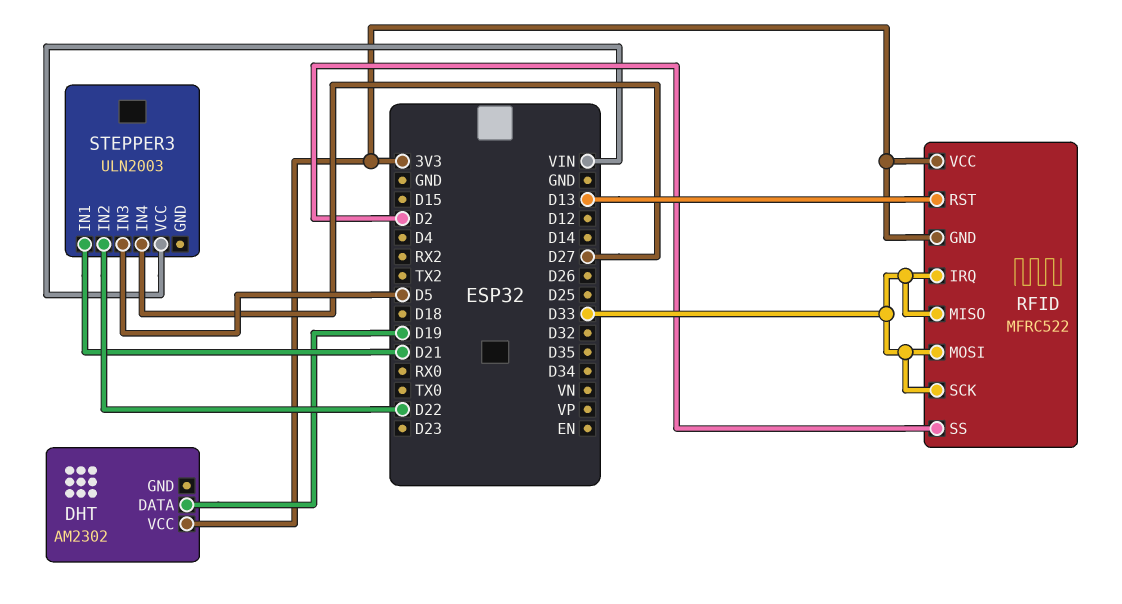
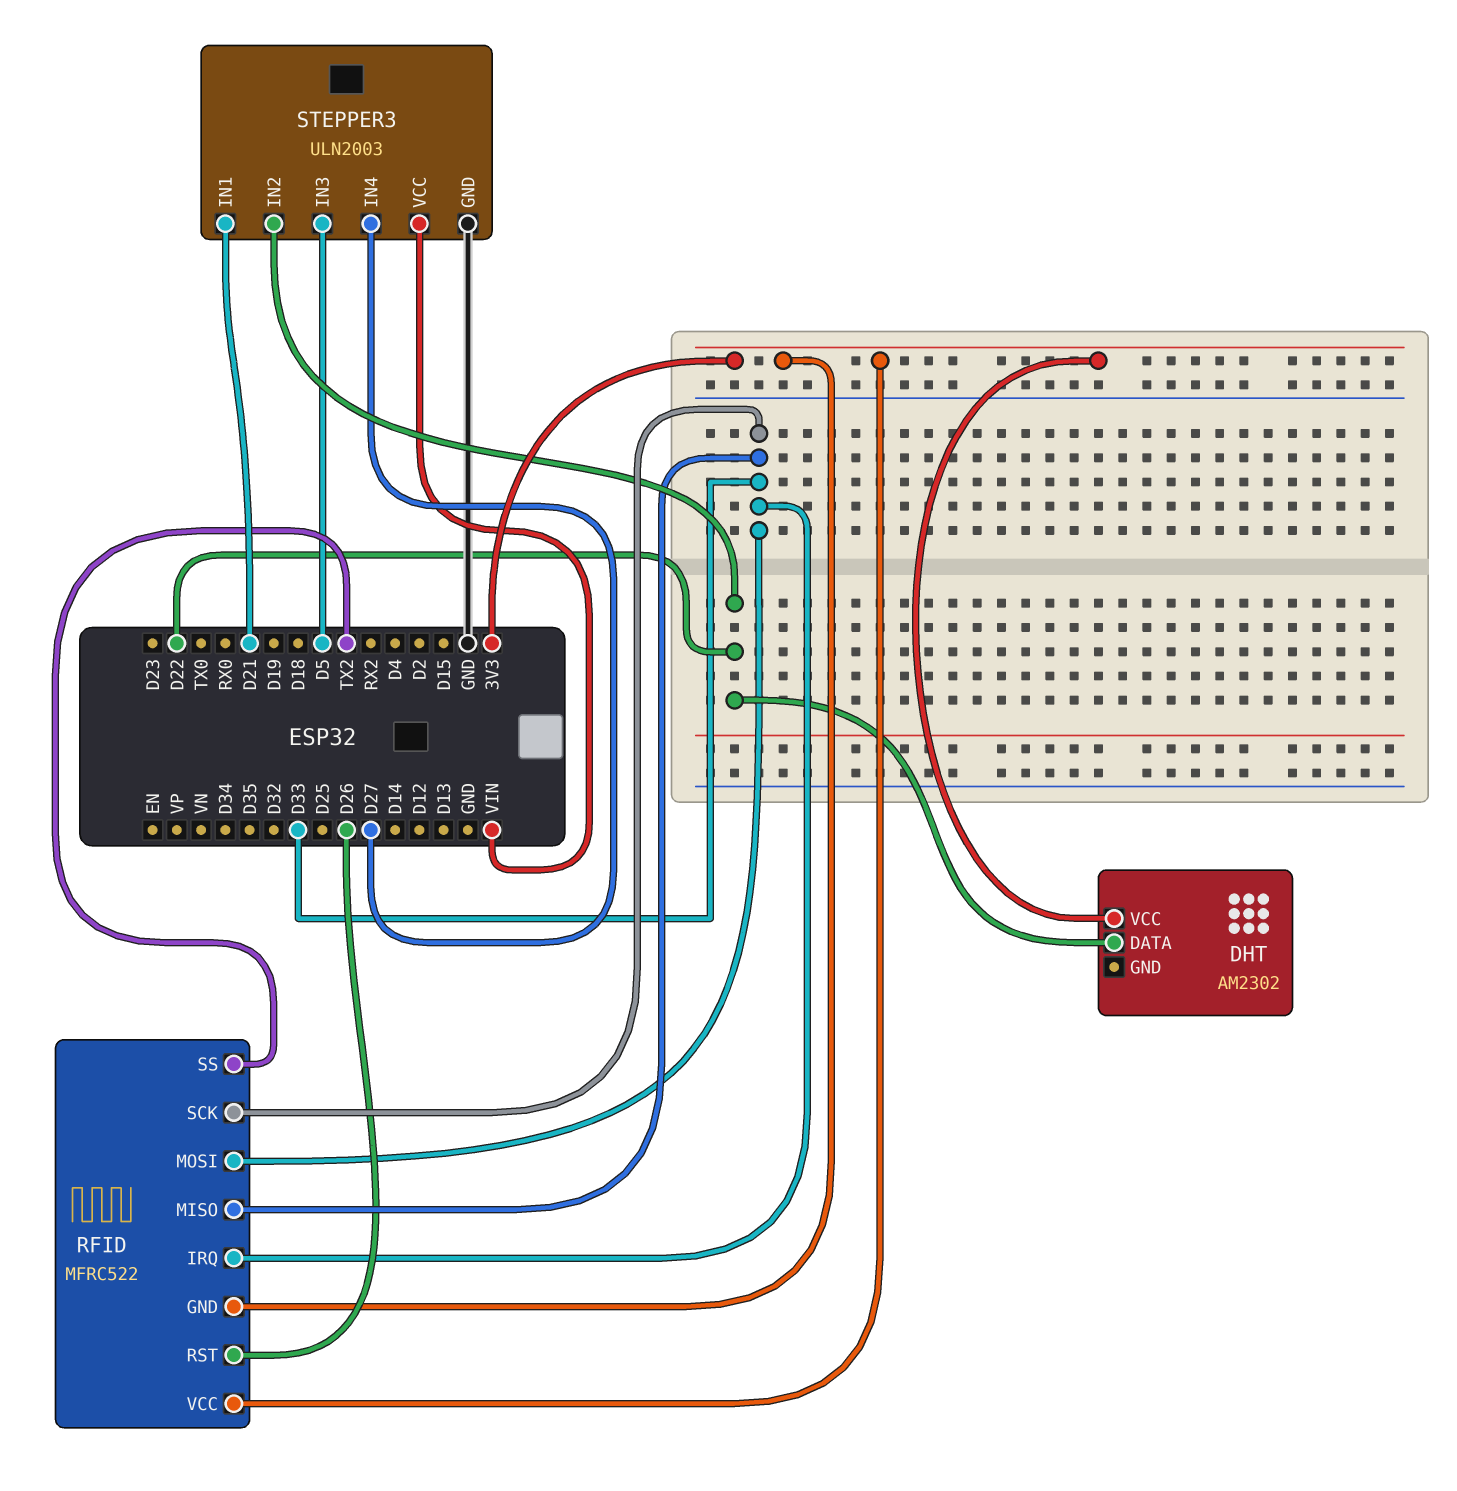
DHT pin DATA: D19 -> D22
RFID pin RST: D13 -> D26
RFID pin SS: D2 -> TX2
STEPPER3 pin GND: none -> GND

